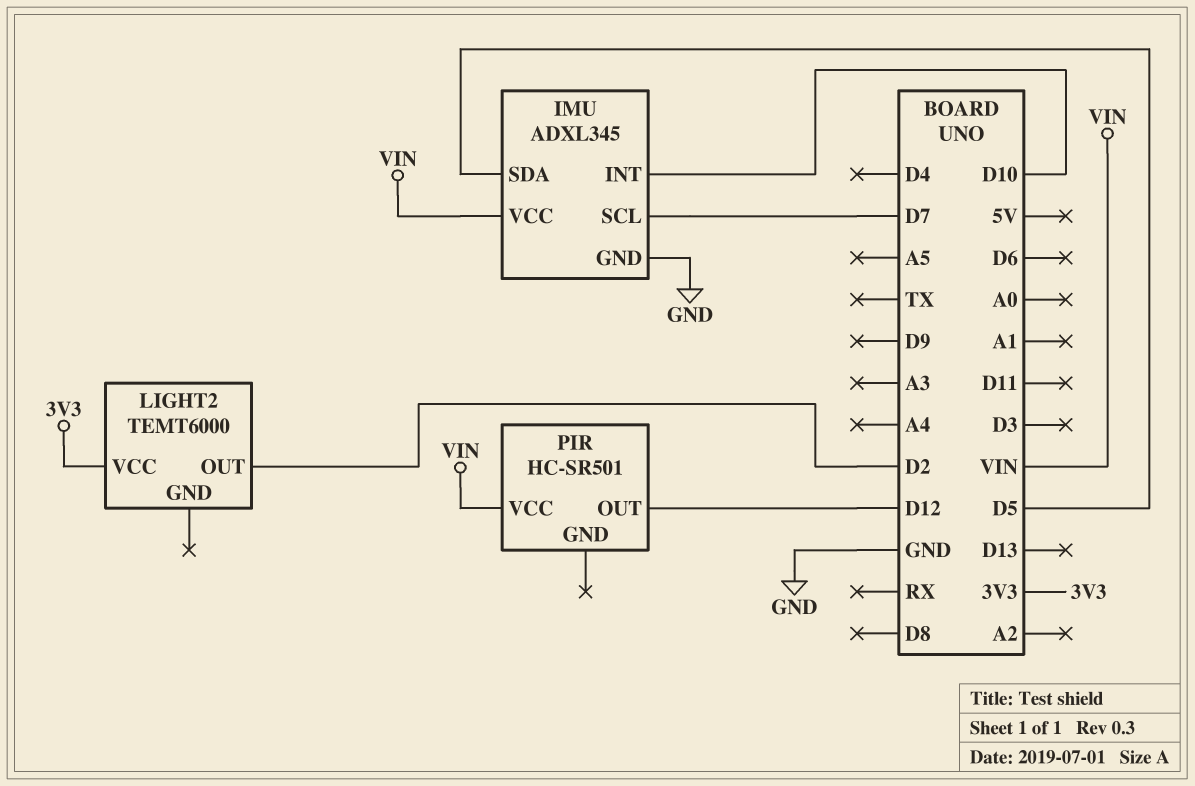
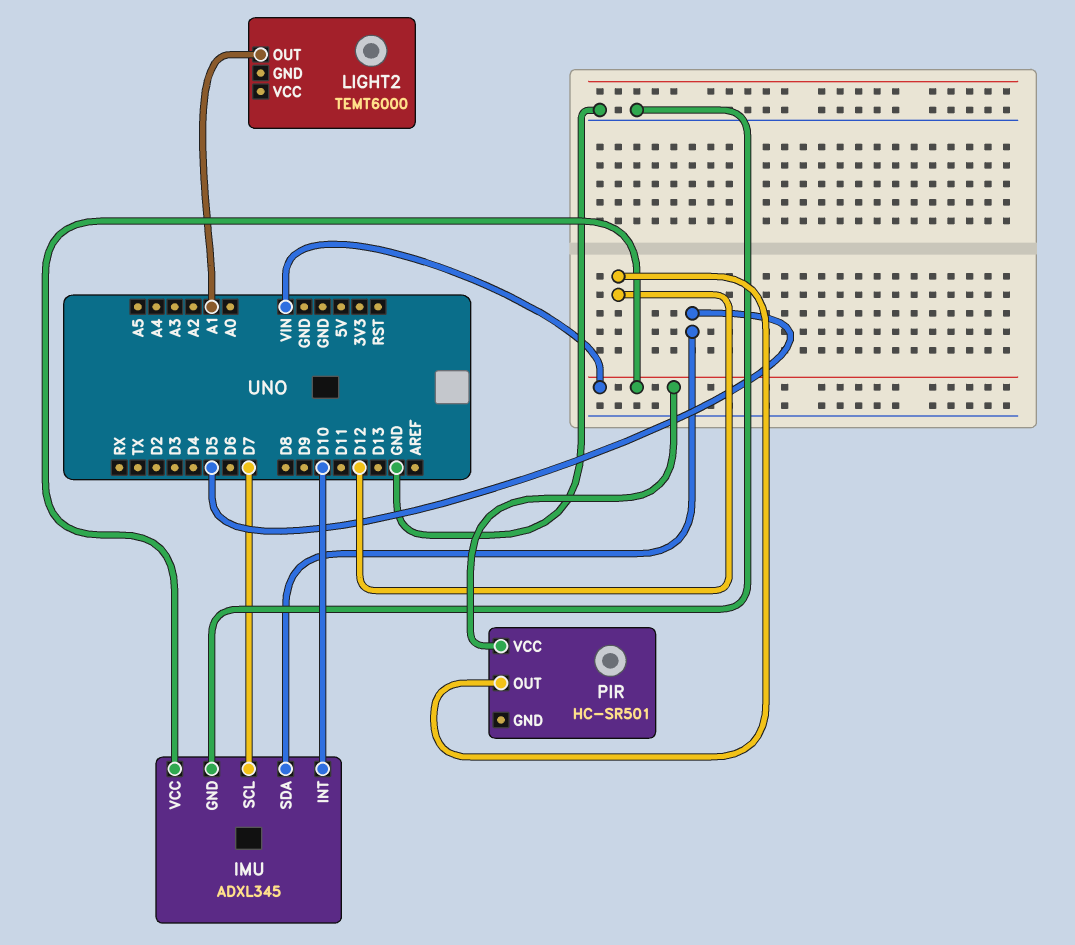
LIGHT2 pin OUT: D2 -> A1
LIGHT2 pin VCC: 3V3 -> none

